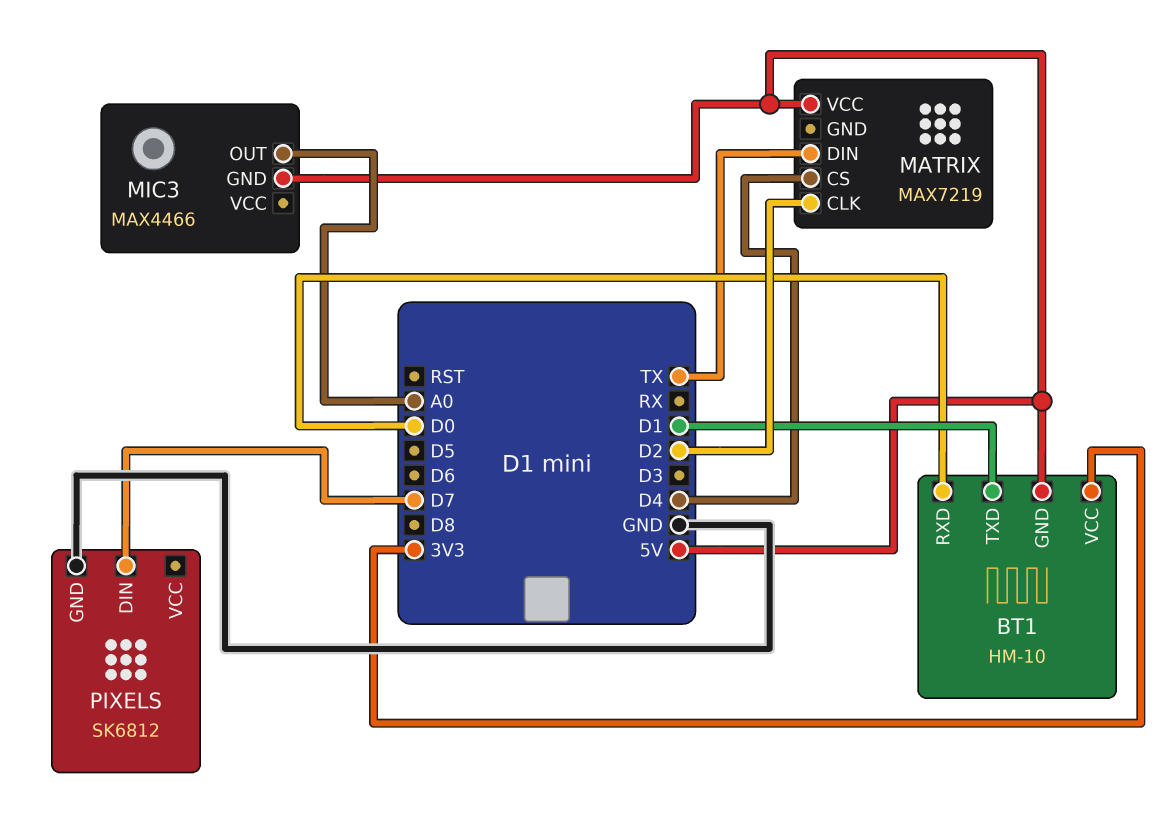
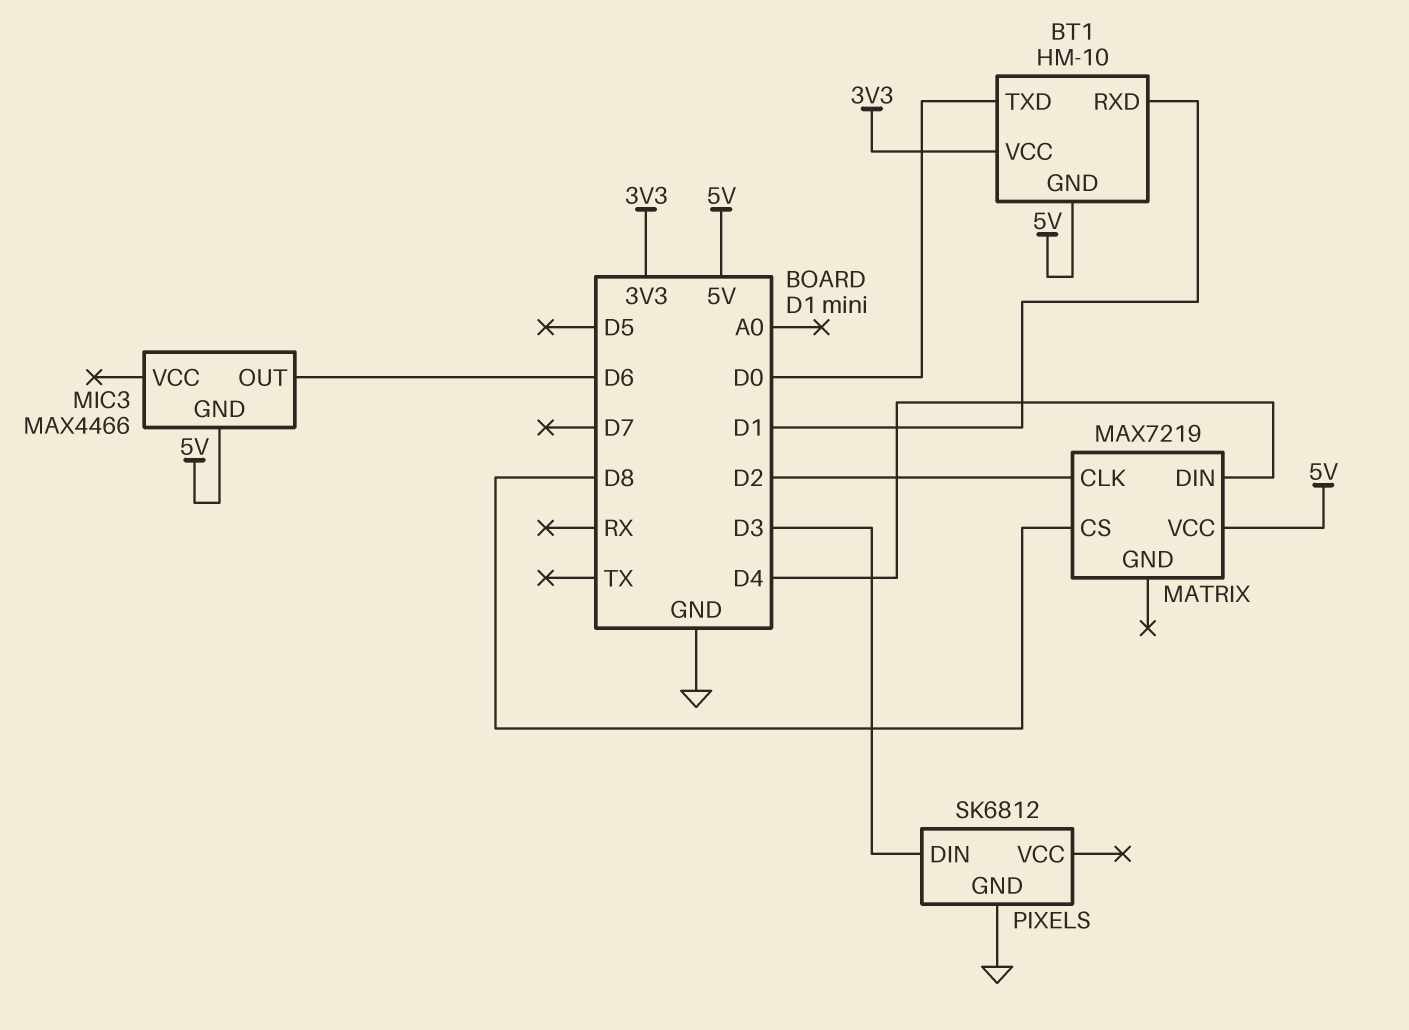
BT1 pin RXD: D0 -> D1
BT1 pin TXD: D1 -> D0
MATRIX pin CS: D4 -> D8
MATRIX pin DIN: TX -> D4
MIC3 pin OUT: A0 -> D6
PIXELS pin DIN: D7 -> D3

